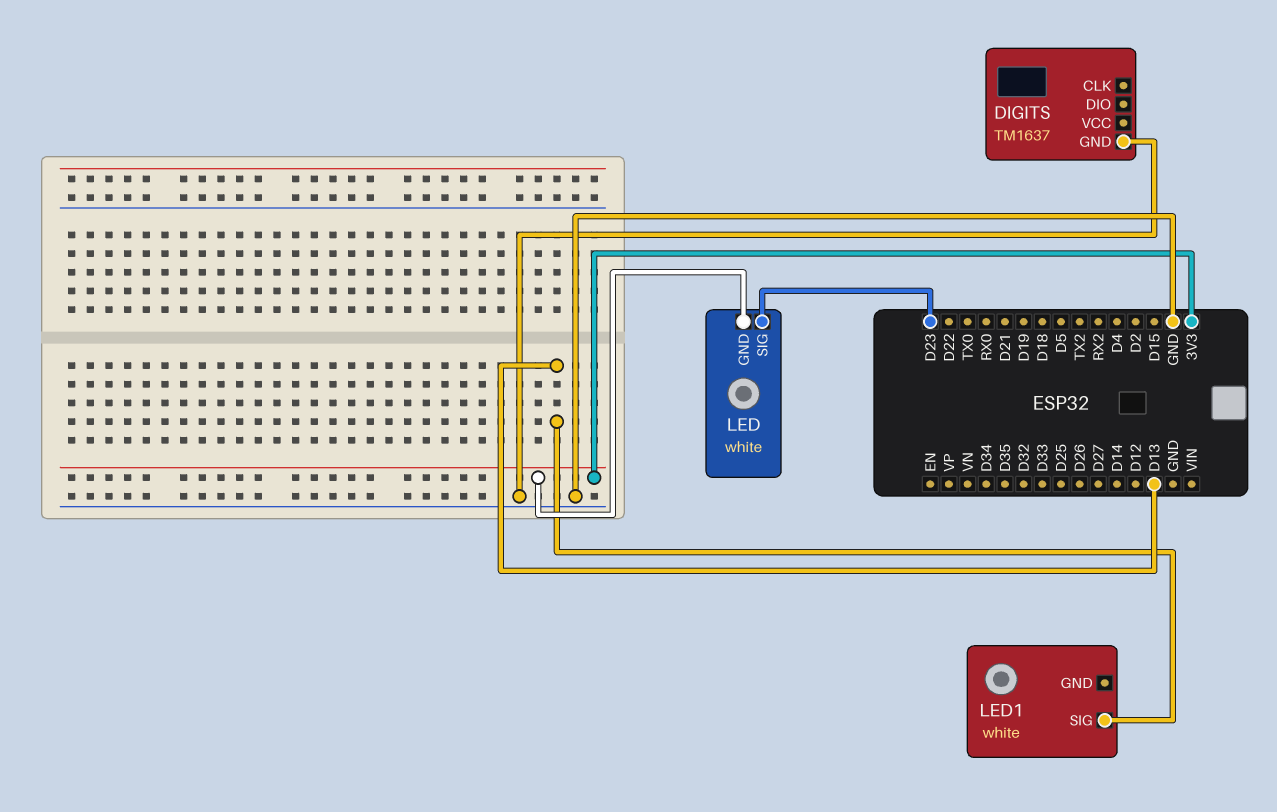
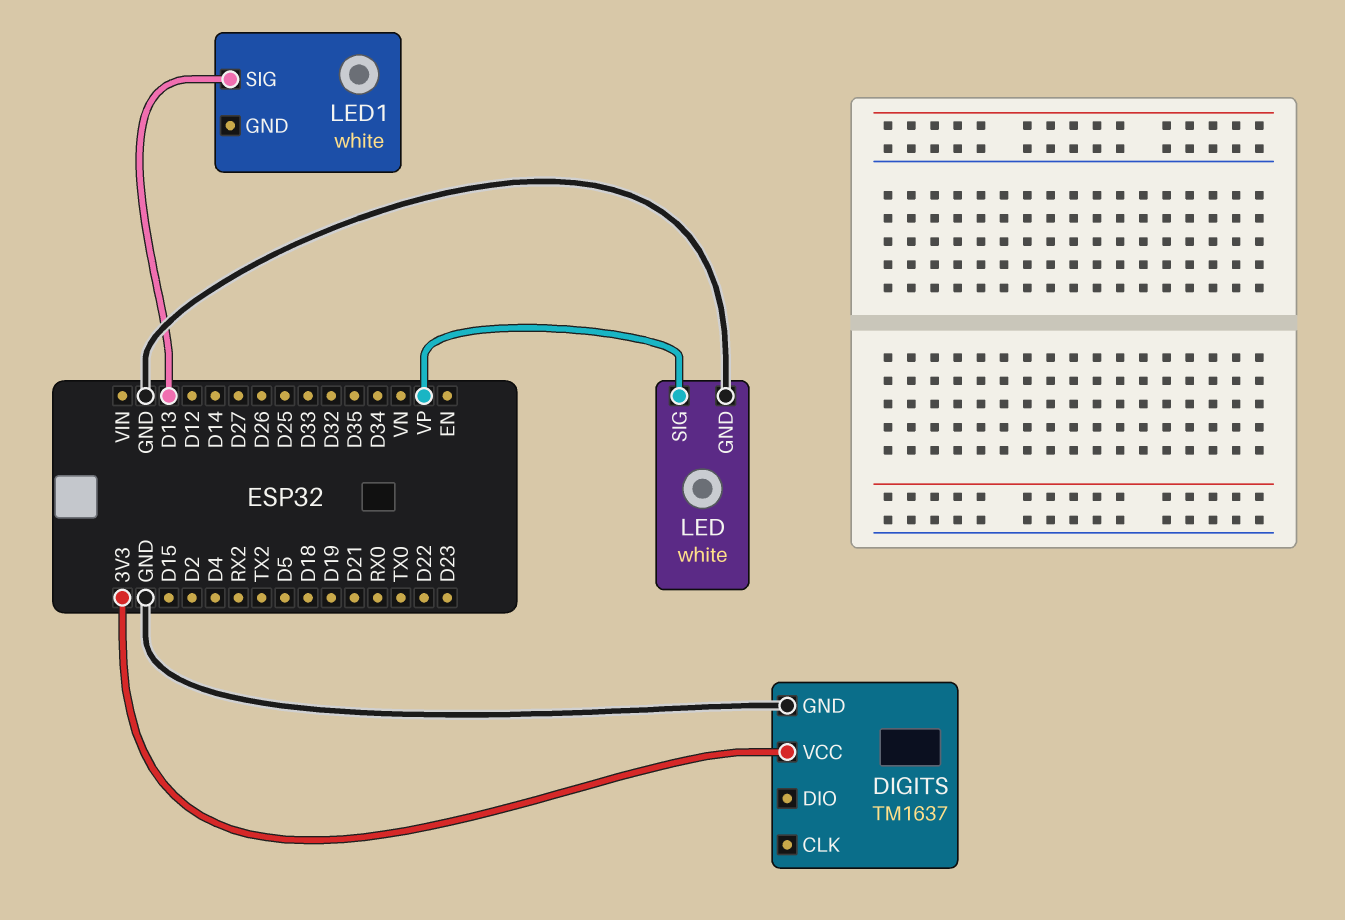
DIGITS pin VCC: none -> 3V3
LED pin GND: 3V3 -> GND
LED pin SIG: D23 -> VP

